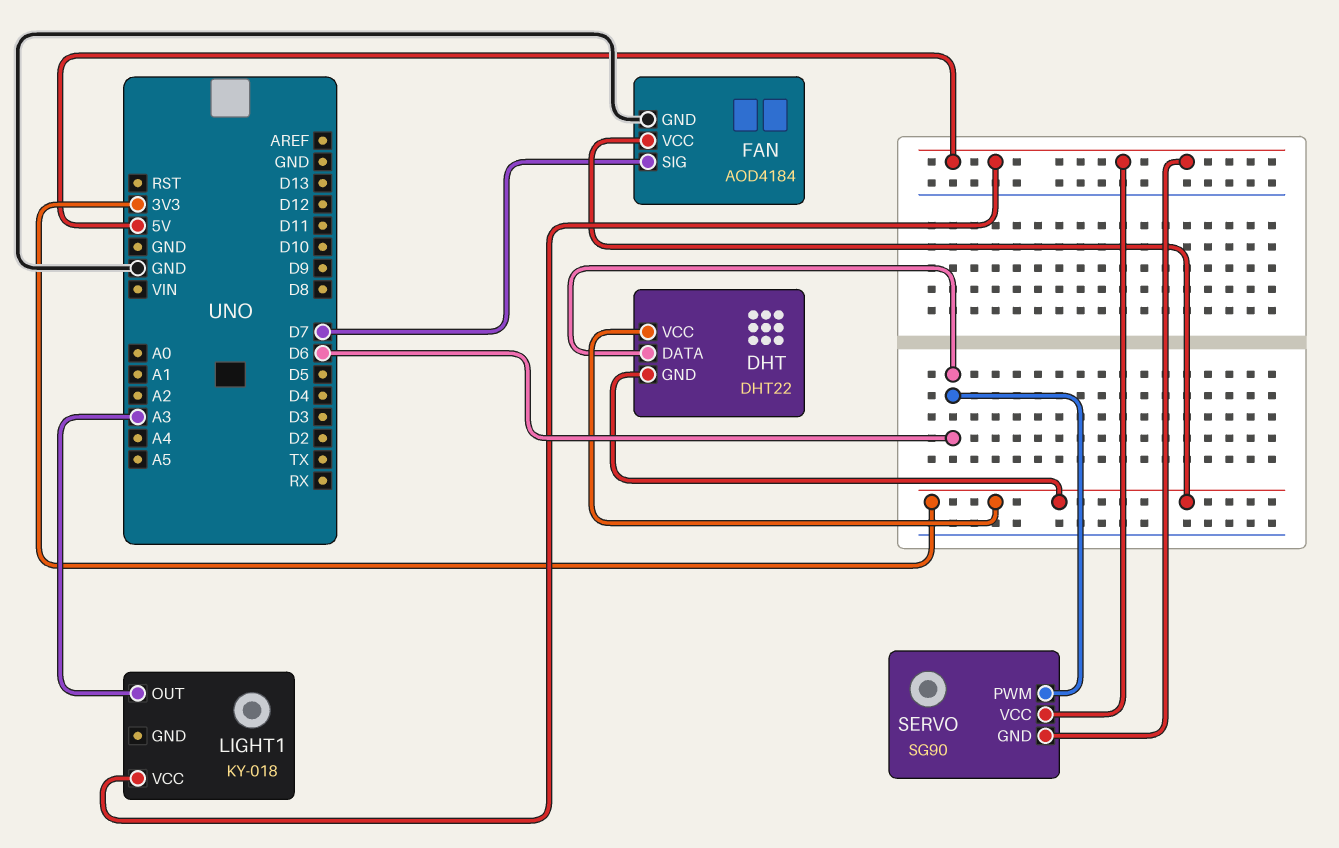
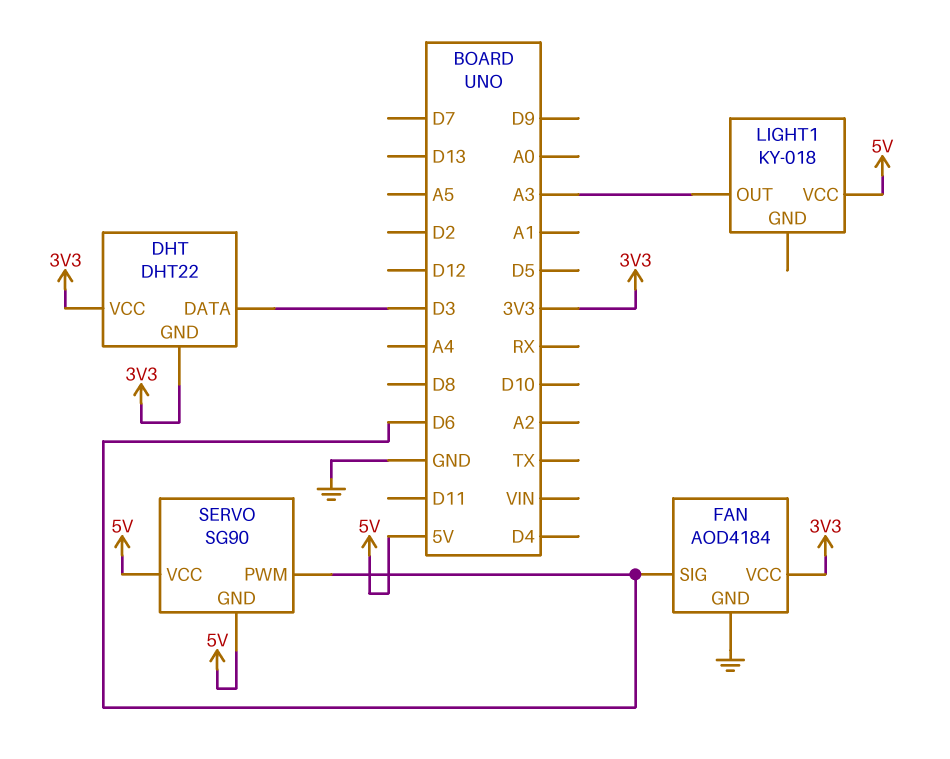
DHT pin DATA: D6 -> D3
FAN pin SIG: D7 -> D6

